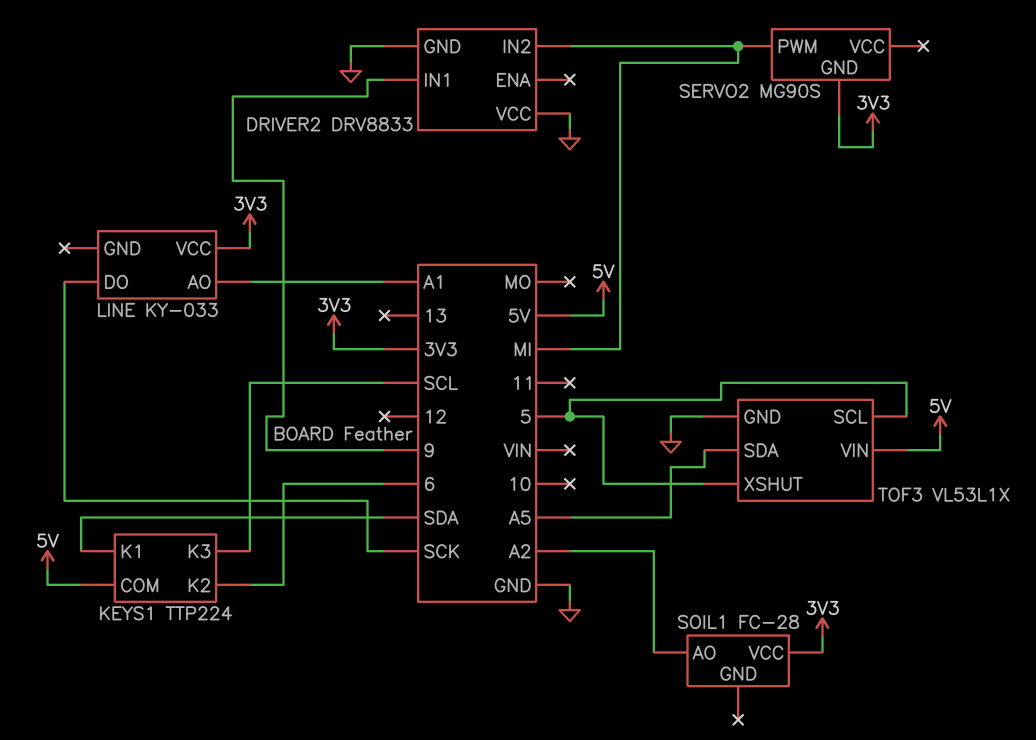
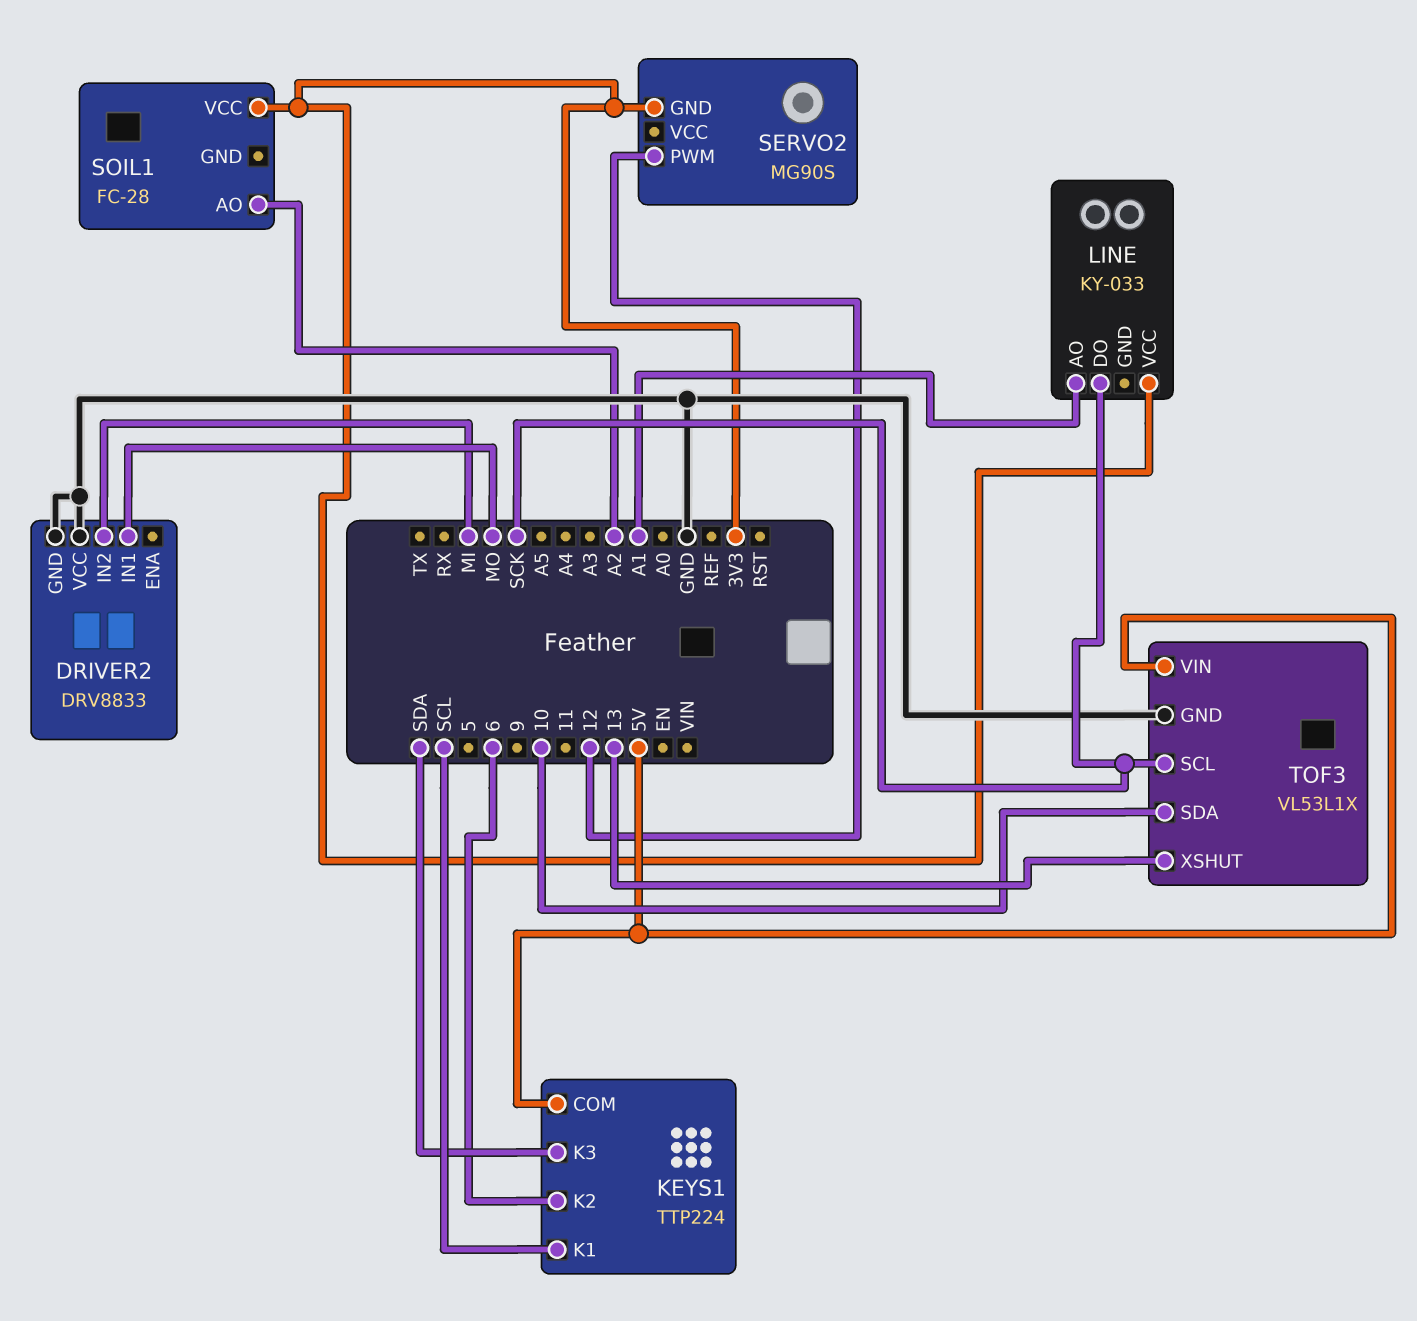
DRIVER2 pin IN1: 9 -> MO
KEYS1 pin K1: SDA -> SCL
KEYS1 pin K3: SCL -> SDA
SERVO2 pin PWM: MI -> 12
TOF3 pin SCL: 5 -> SCK
TOF3 pin SDA: A5 -> 10
TOF3 pin XSHUT: 5 -> 13

